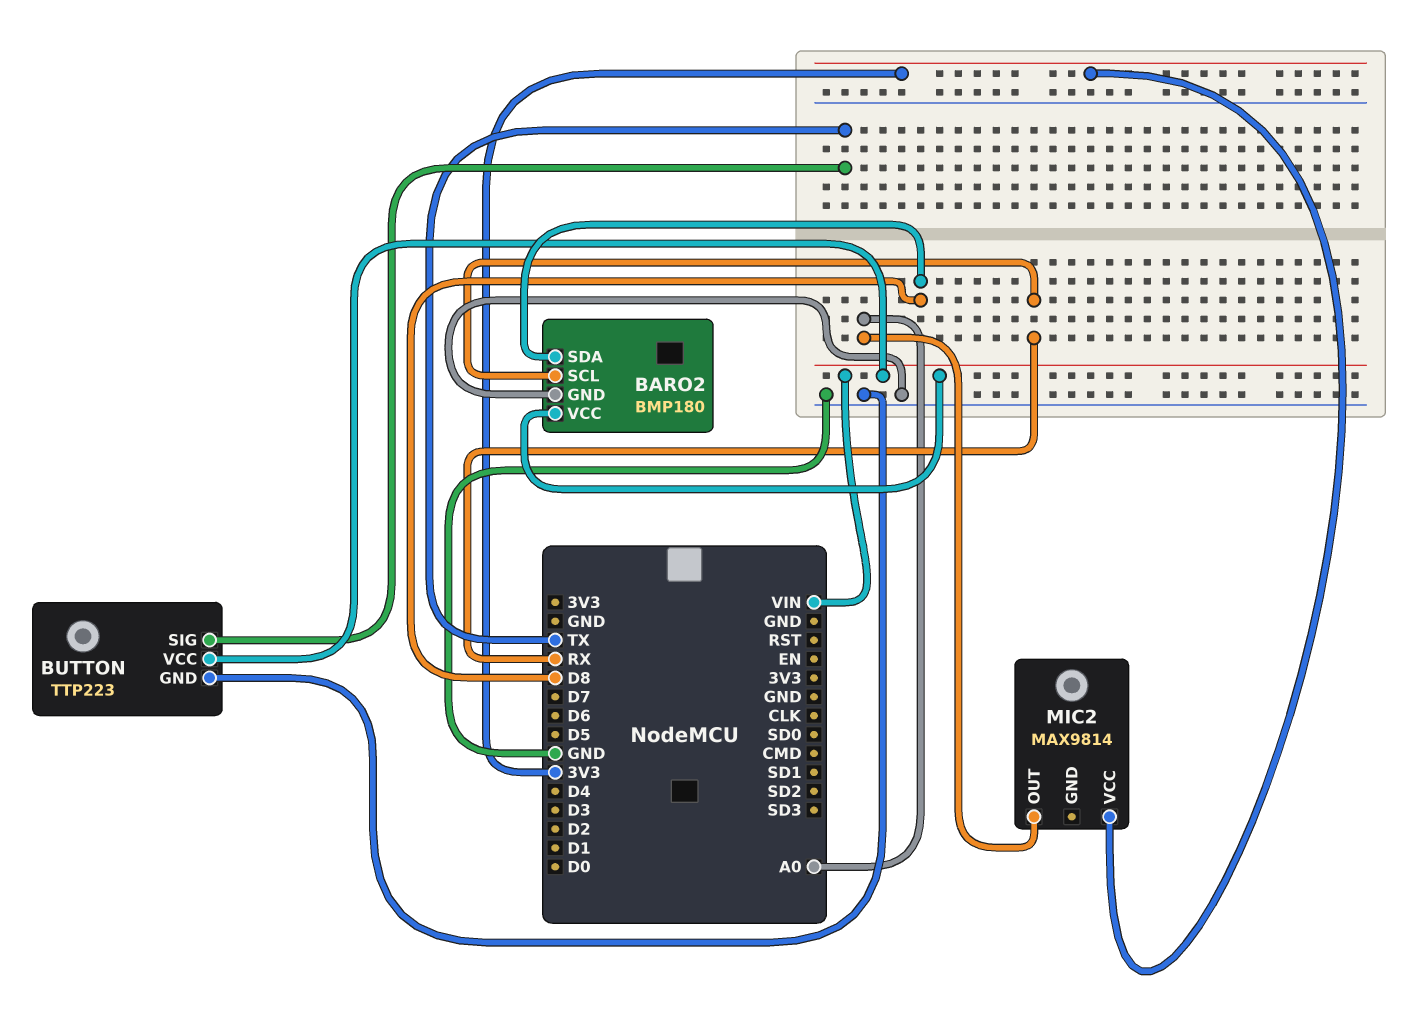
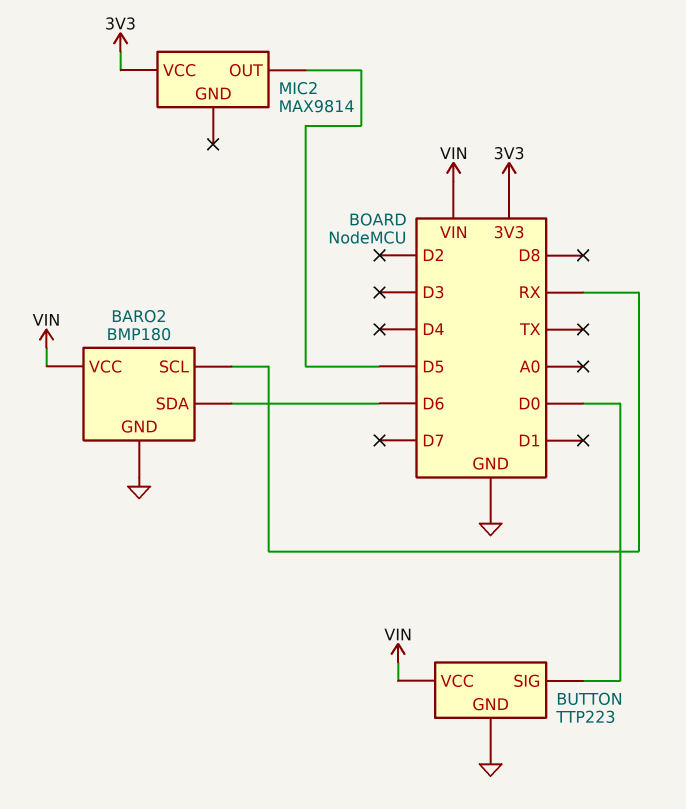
BARO2 pin SDA: D8 -> D6
BUTTON pin SIG: TX -> D0
MIC2 pin OUT: A0 -> D5

